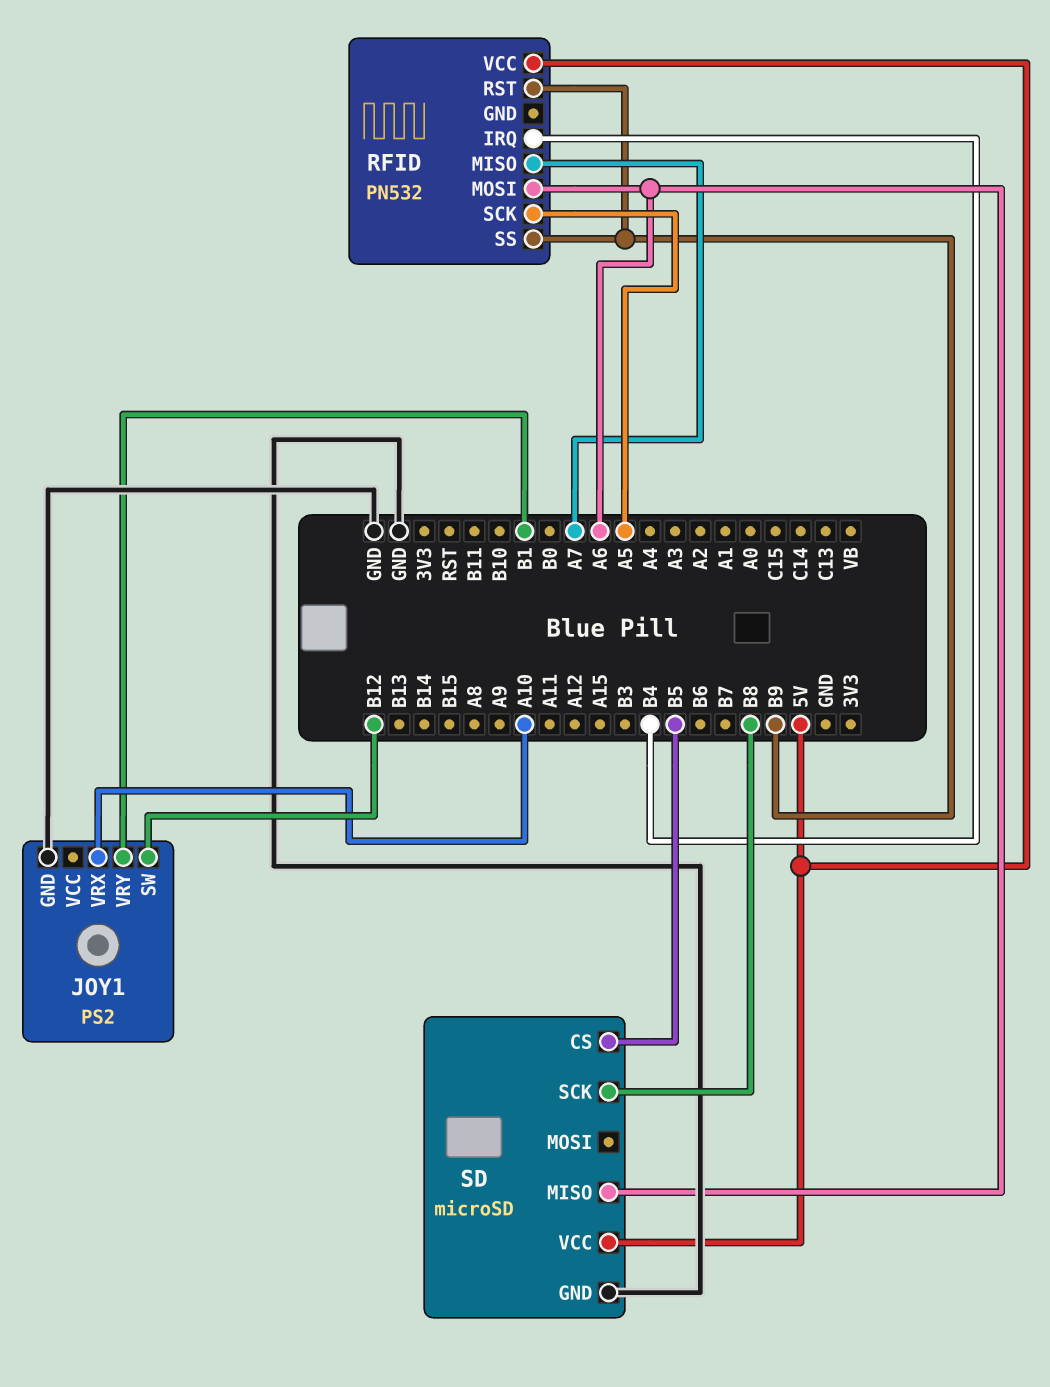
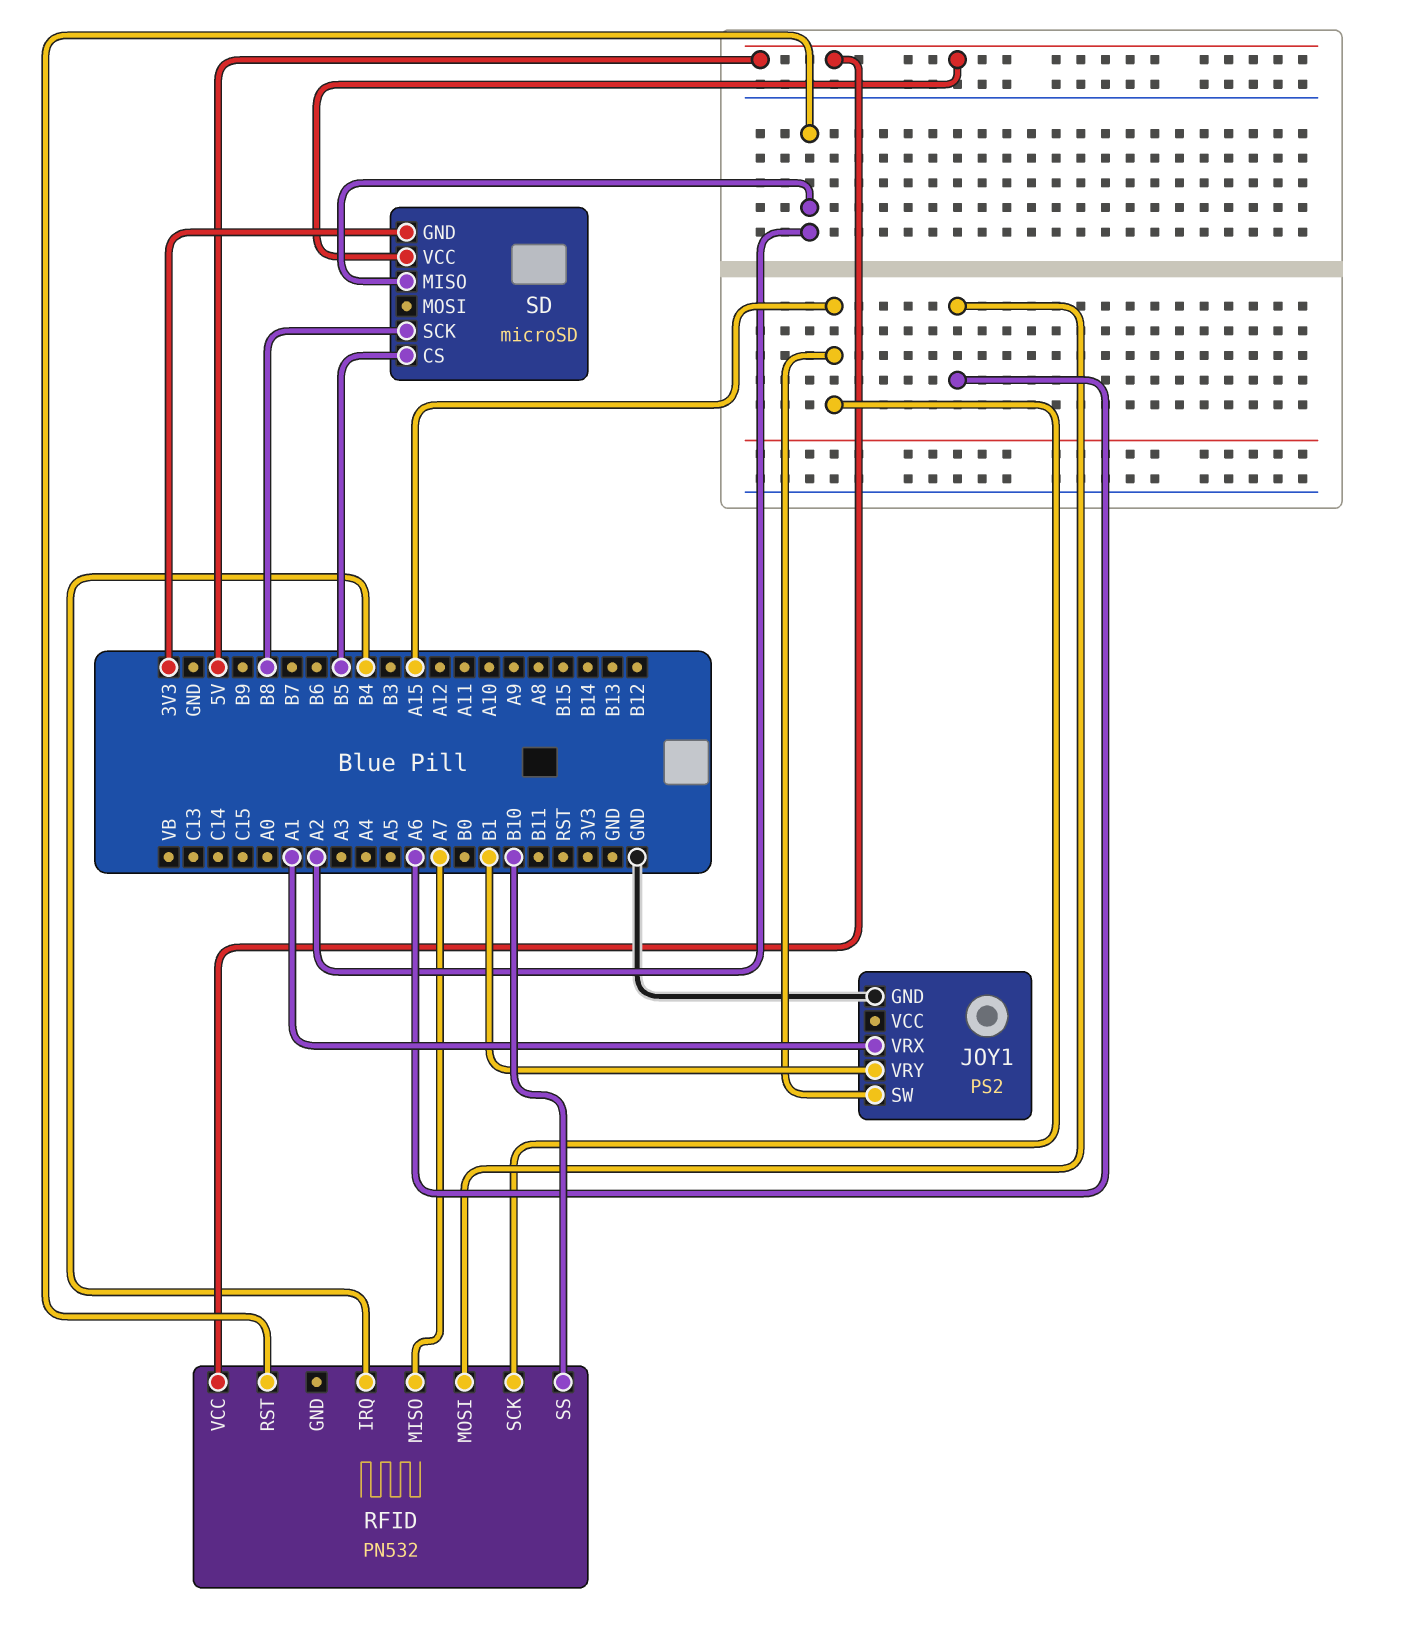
JOY1 pin SW: B12 -> A15
JOY1 pin VRX: A10 -> A1
RFID pin RST: B9 -> A2
RFID pin SCK: A5 -> A15
RFID pin SS: B9 -> B10
SD pin GND: GND -> 3V3
SD pin MISO: A6 -> A2

